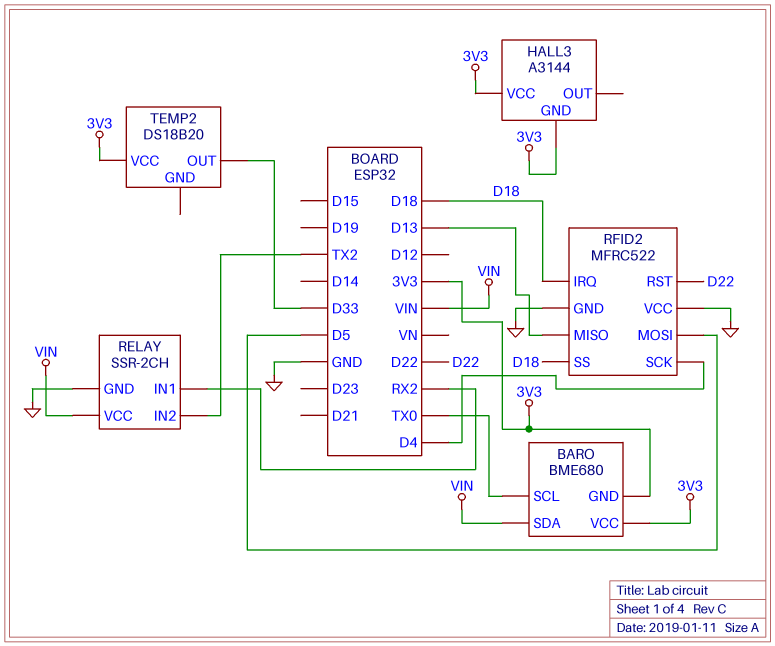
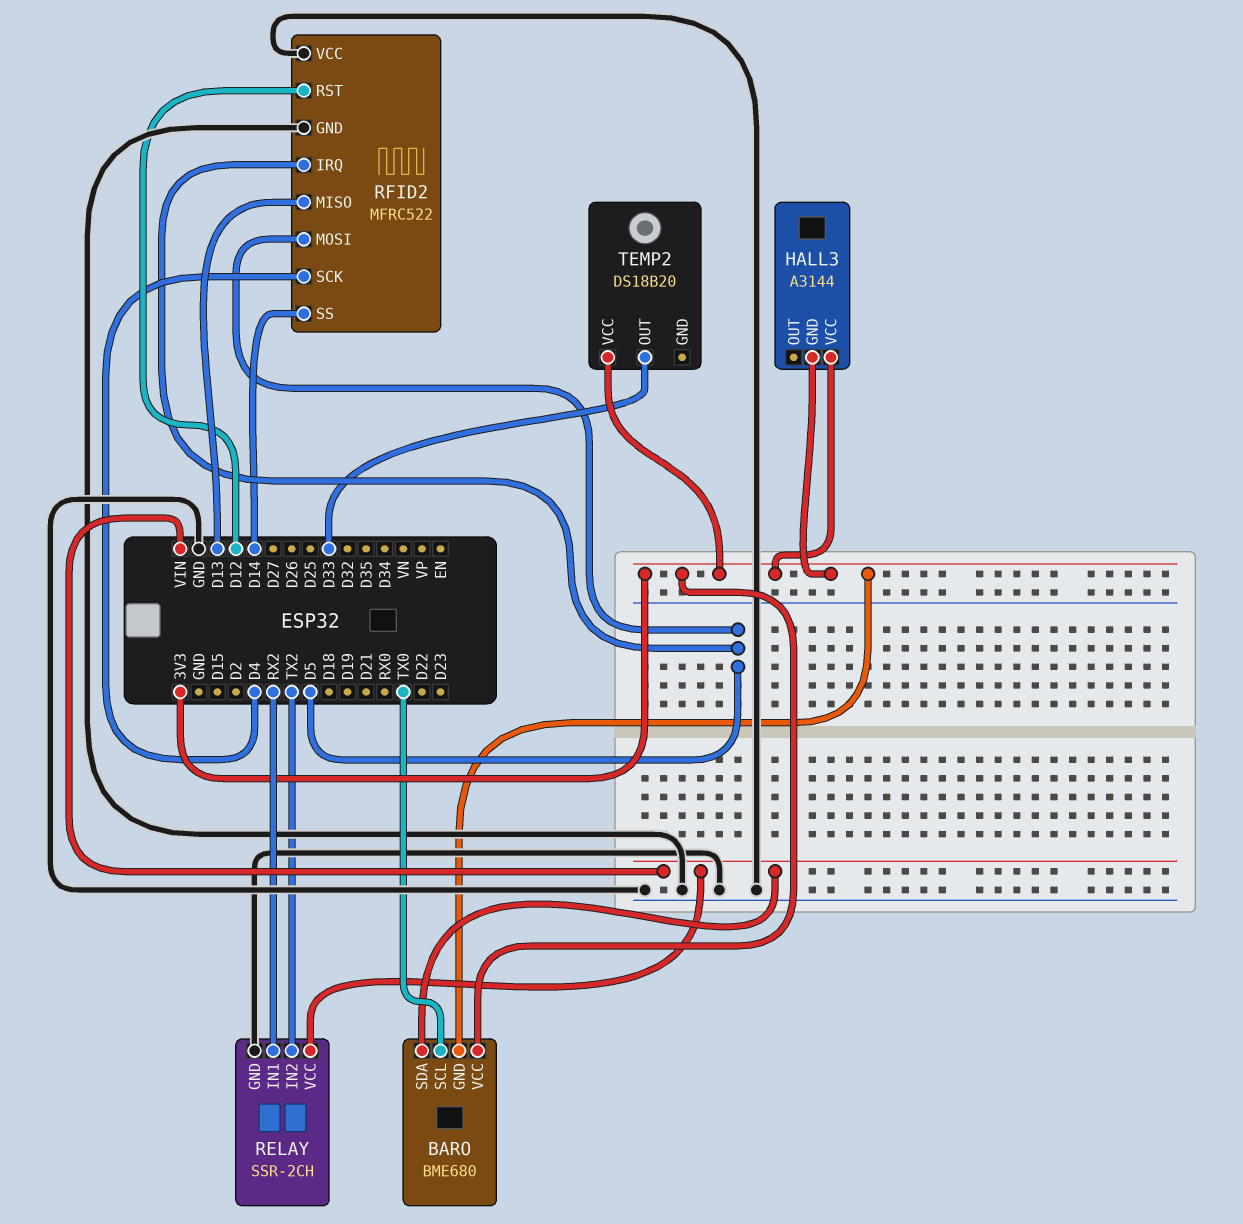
RFID2 pin IRQ: D18 -> D5
RFID2 pin RST: D22 -> D12
RFID2 pin SS: D18 -> D14

